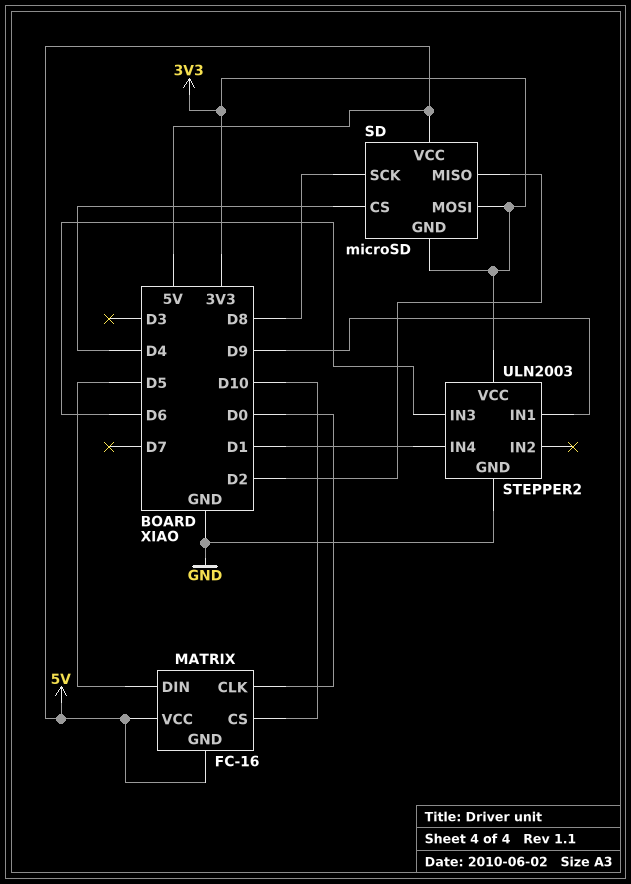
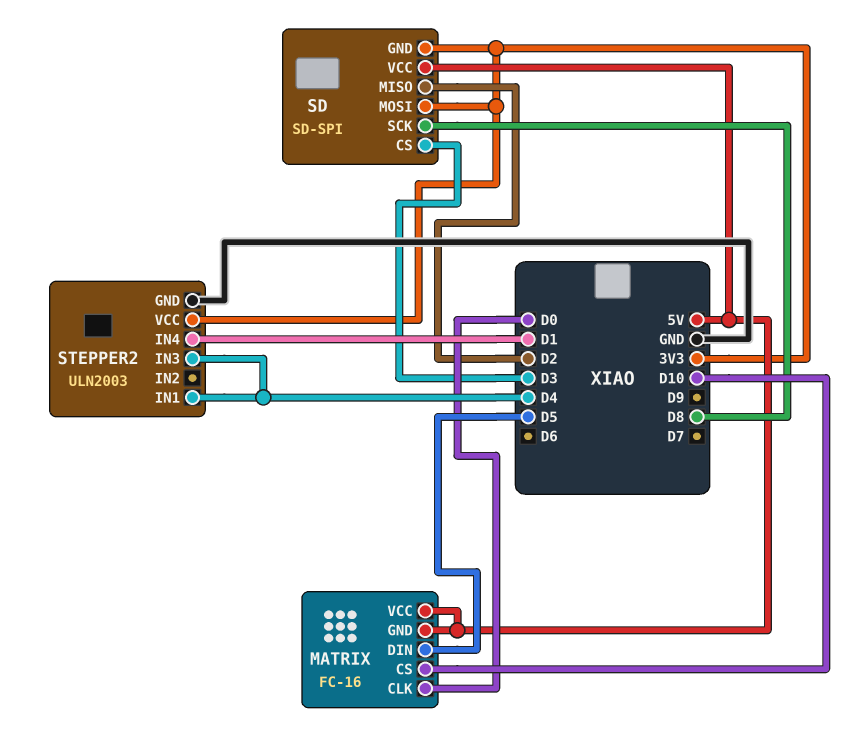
SD: microSD -> SD-SPI
SD pin CS: D4 -> D3
STEPPER2 pin IN1: D9 -> D4
STEPPER2 pin IN3: D6 -> D4

